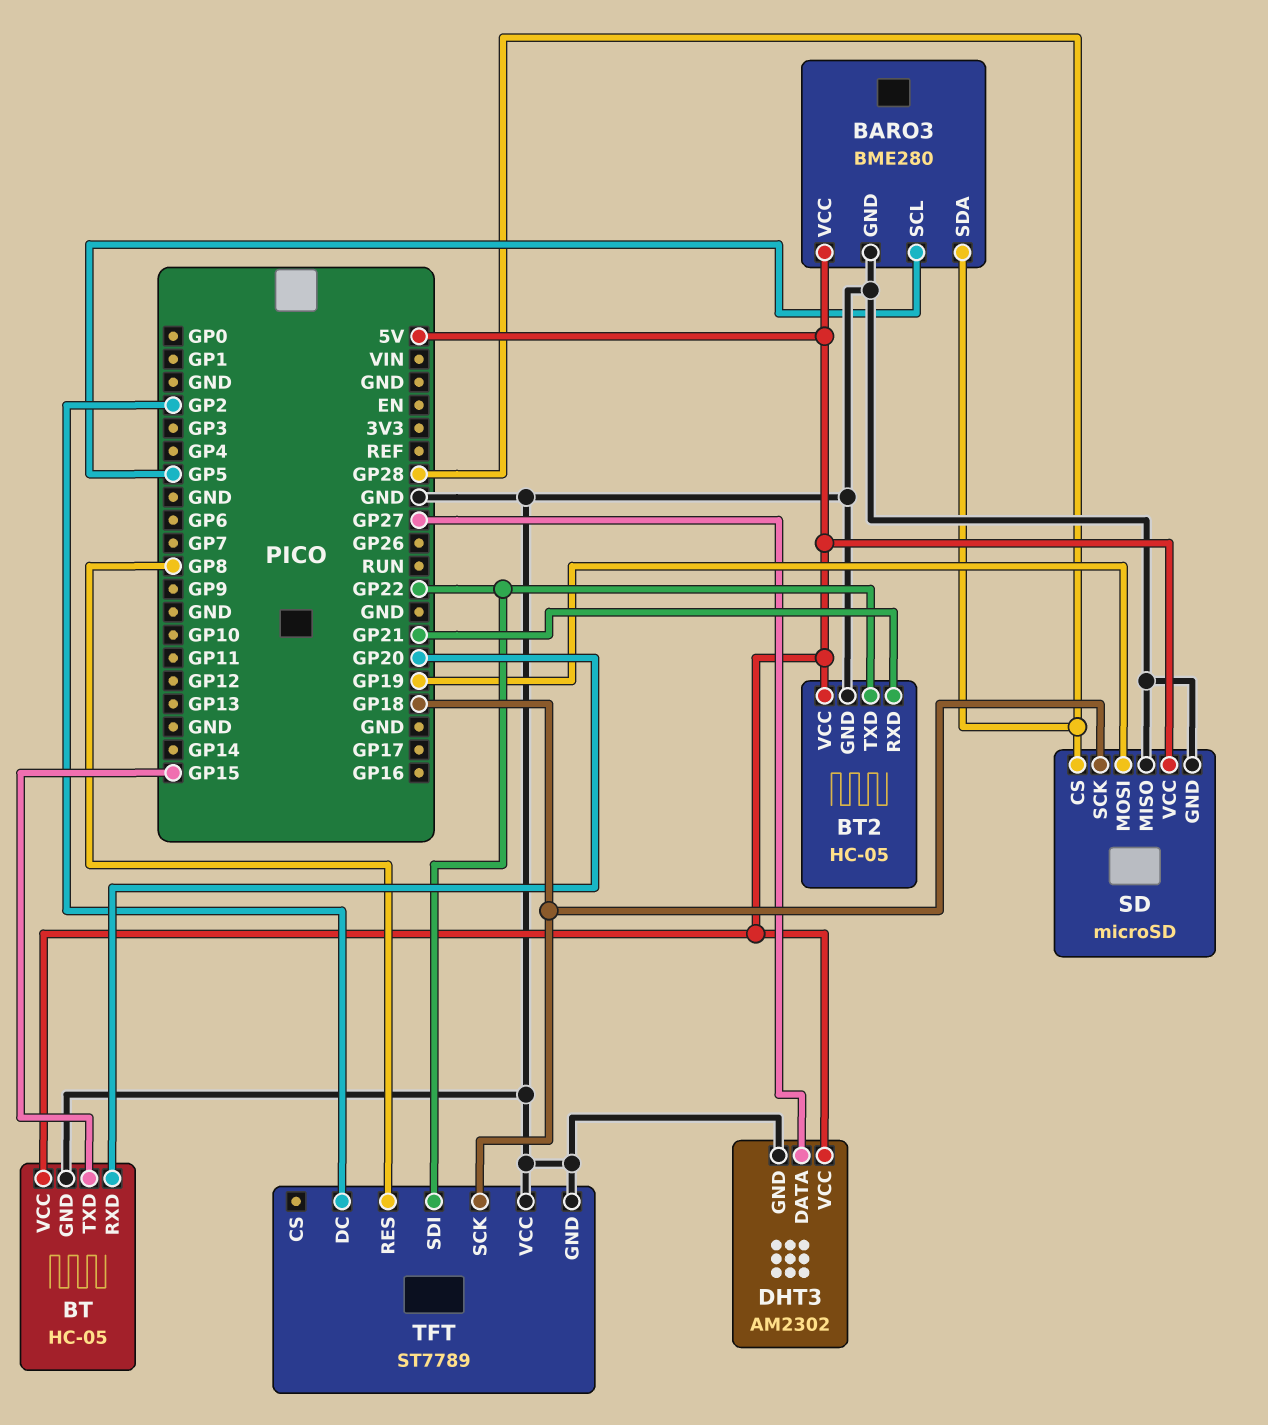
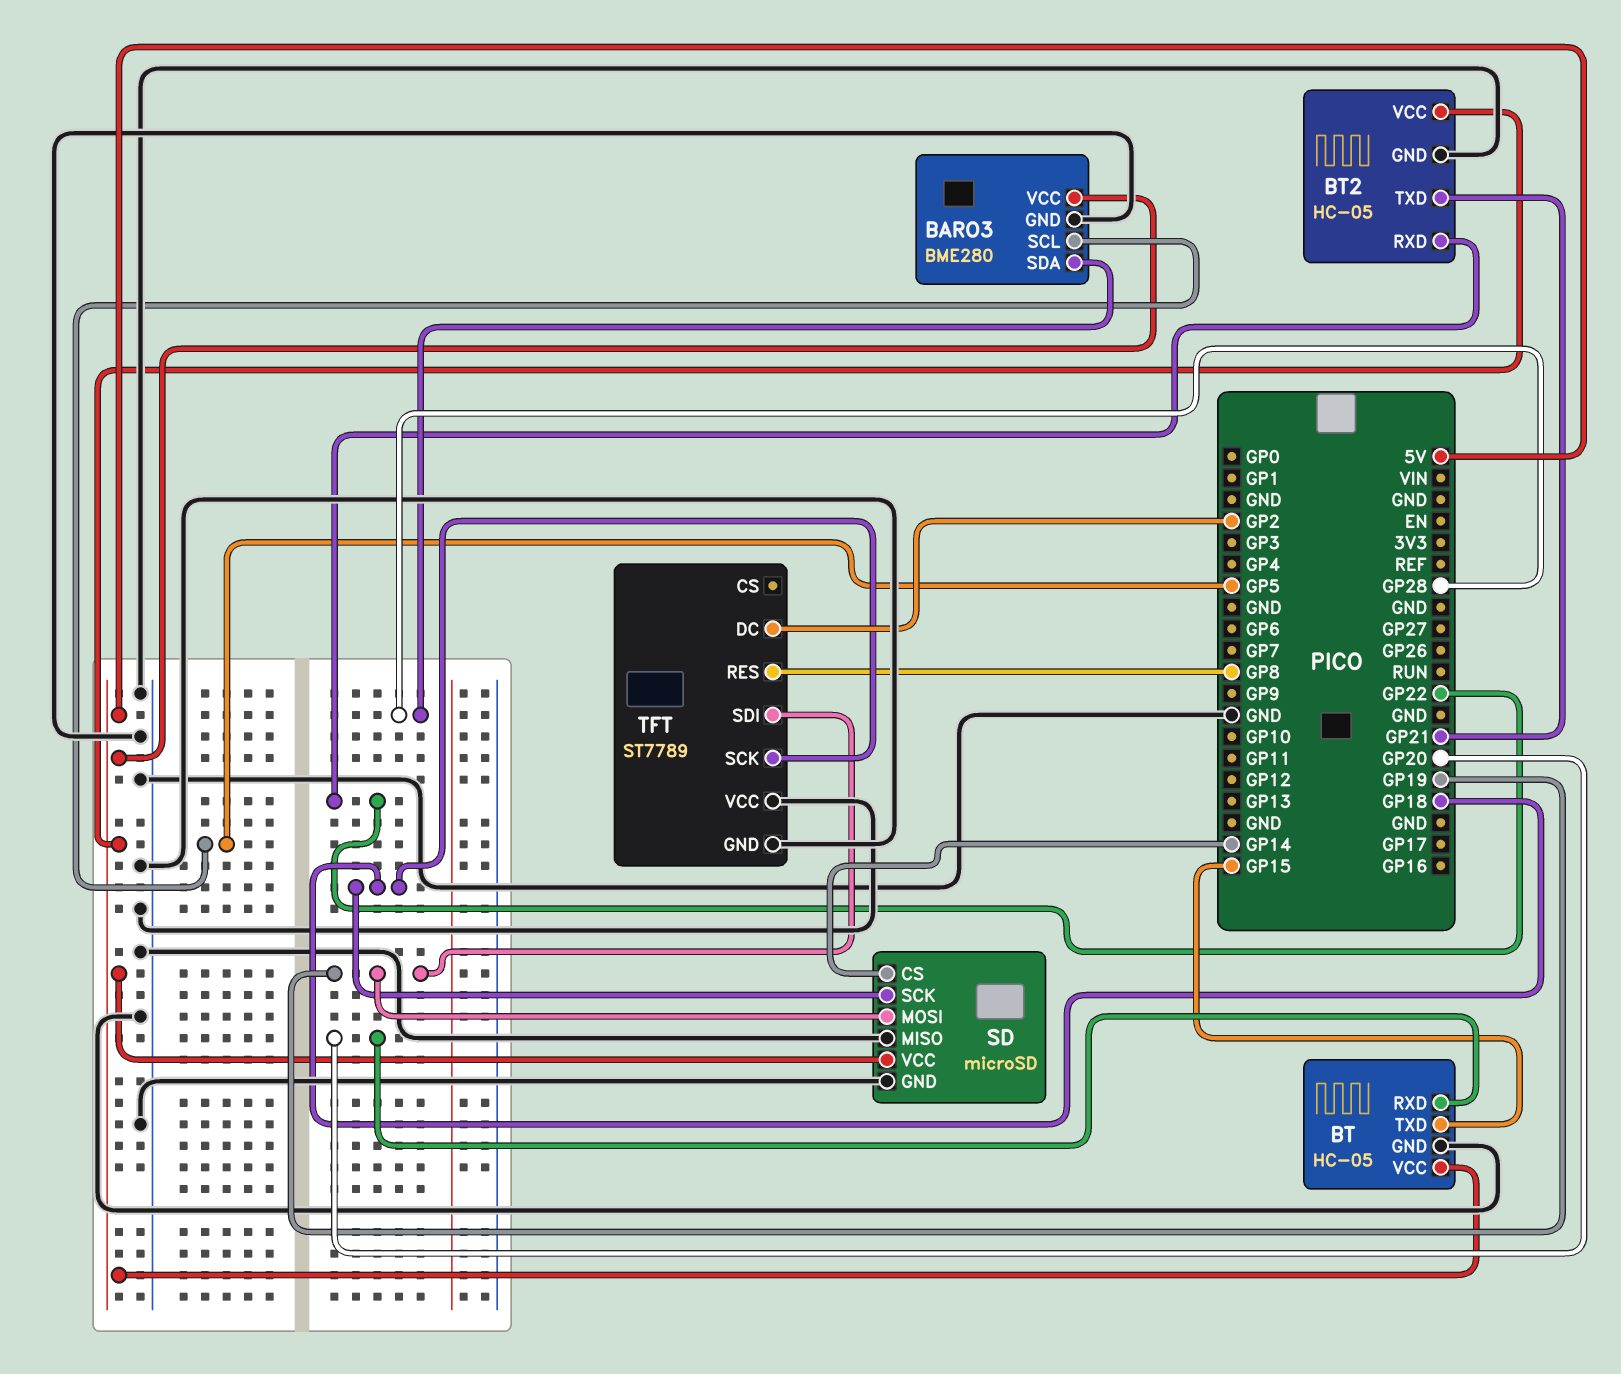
BT2 pin RXD: GP21 -> GP22
BT2 pin TXD: GP22 -> GP21
DHT3: AM2302 -> none
DHT3 pin DATA: GP27 -> none
DHT3 pin GND: GND -> none
DHT3 pin VCC: 5V -> none
SD pin CS: GP28 -> GP14
TFT pin SDI: GP22 -> GP19

